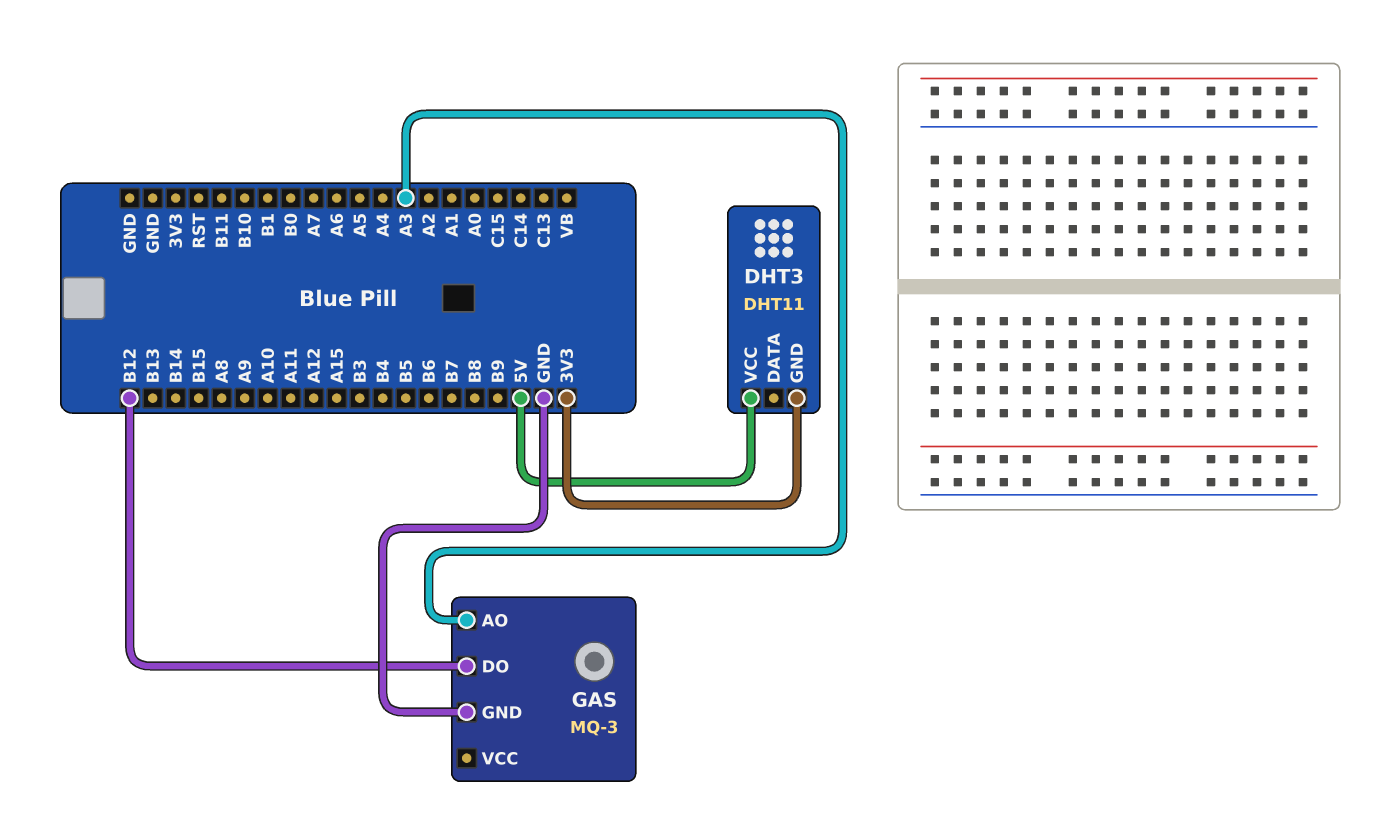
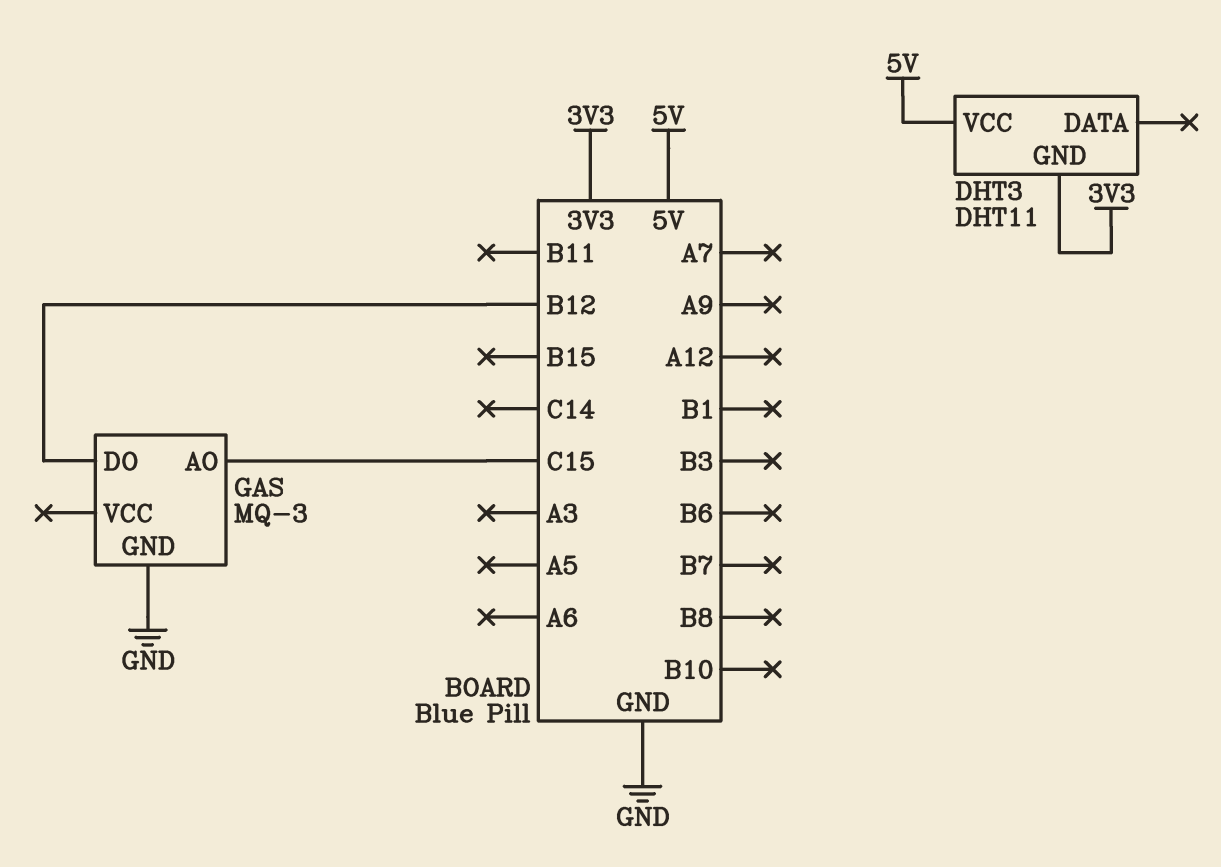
GAS pin AO: A3 -> C15

